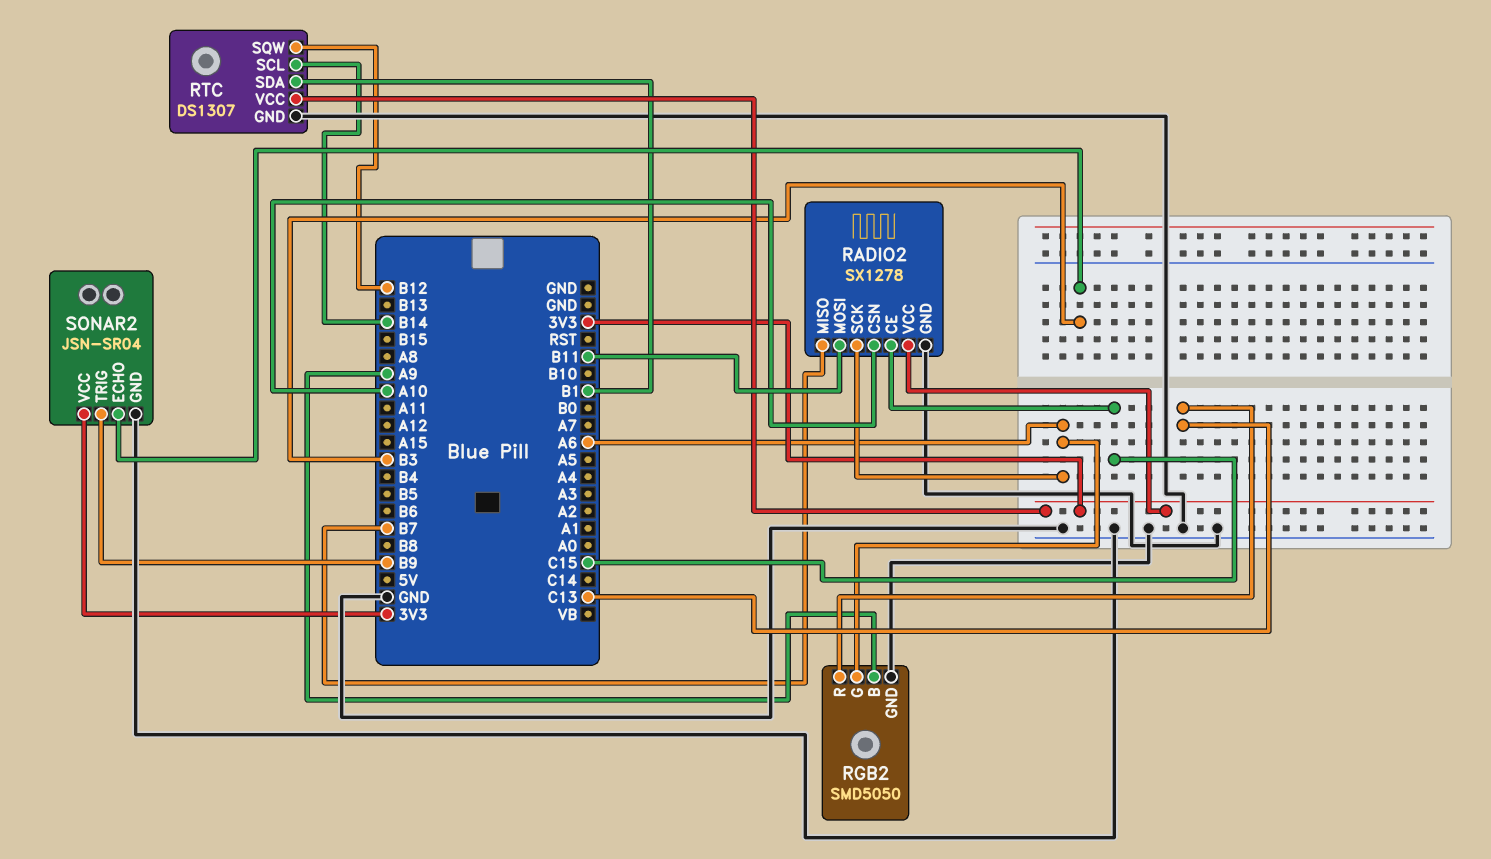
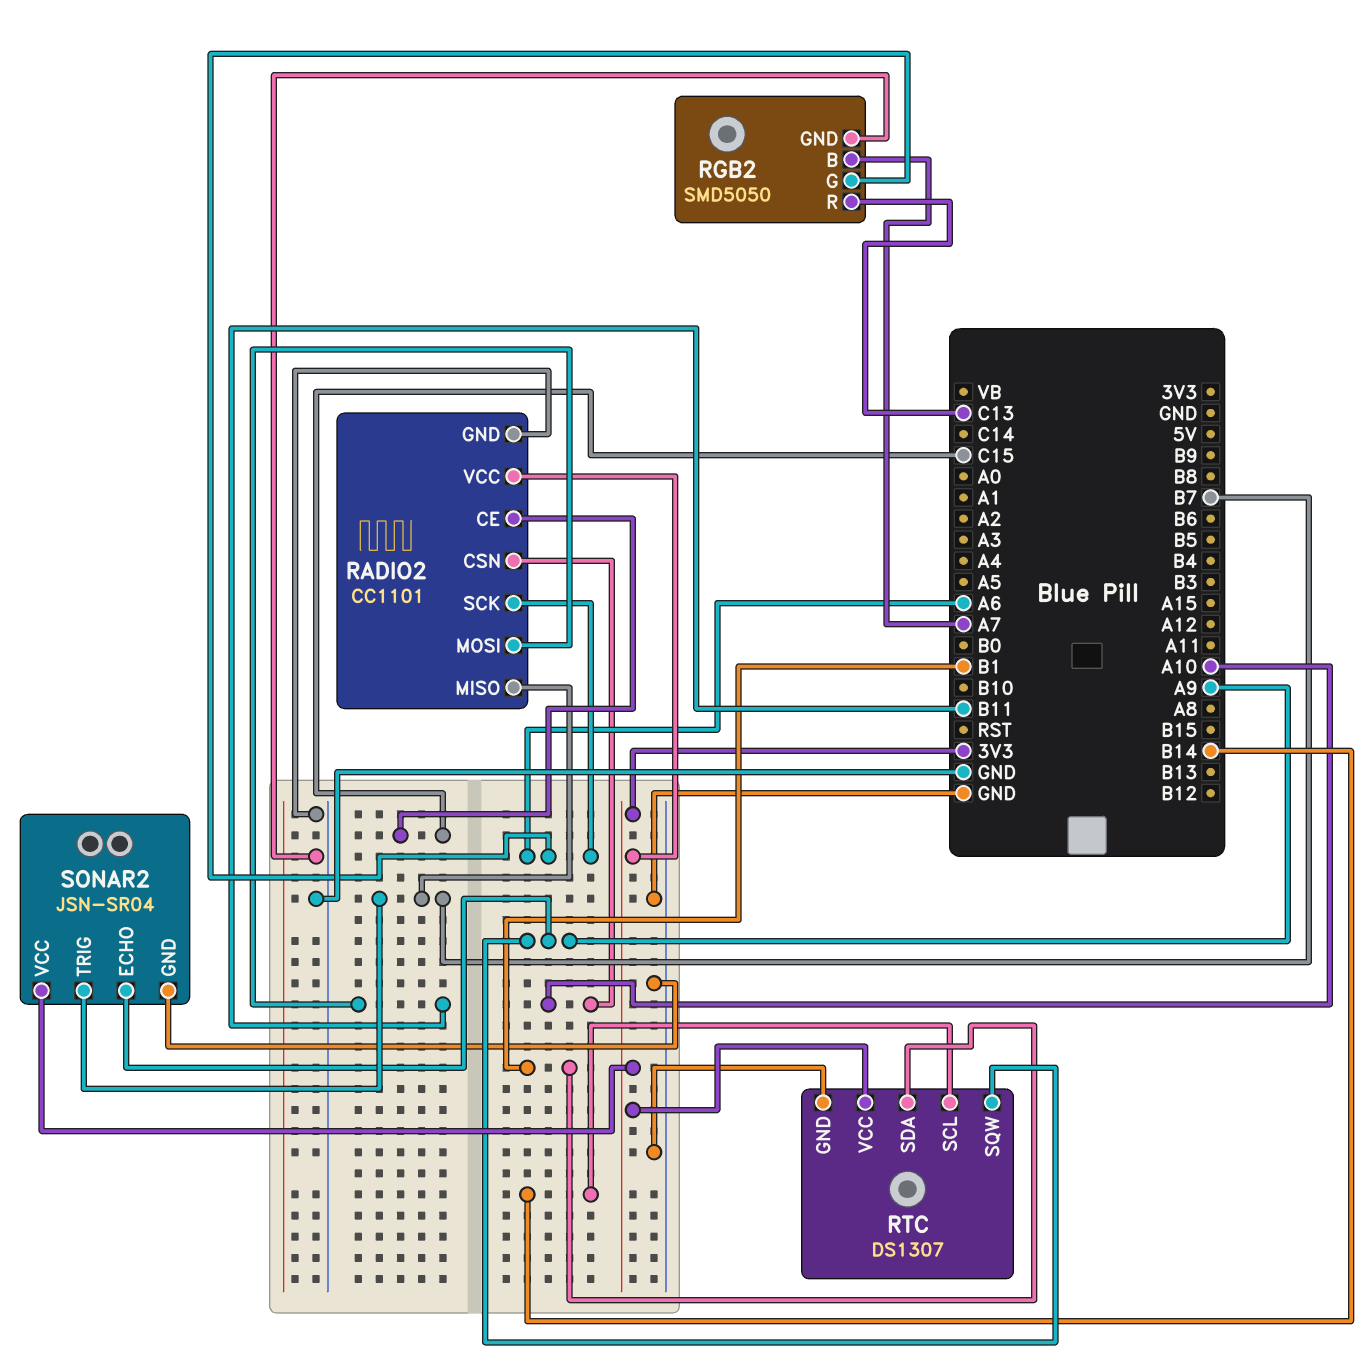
RADIO2: SX1278 -> CC1101
RGB2 pin B: A9 -> A7
RTC pin SQW: B12 -> A9
SONAR2 pin ECHO: B3 -> A9
SONAR2 pin TRIG: B9 -> B7

